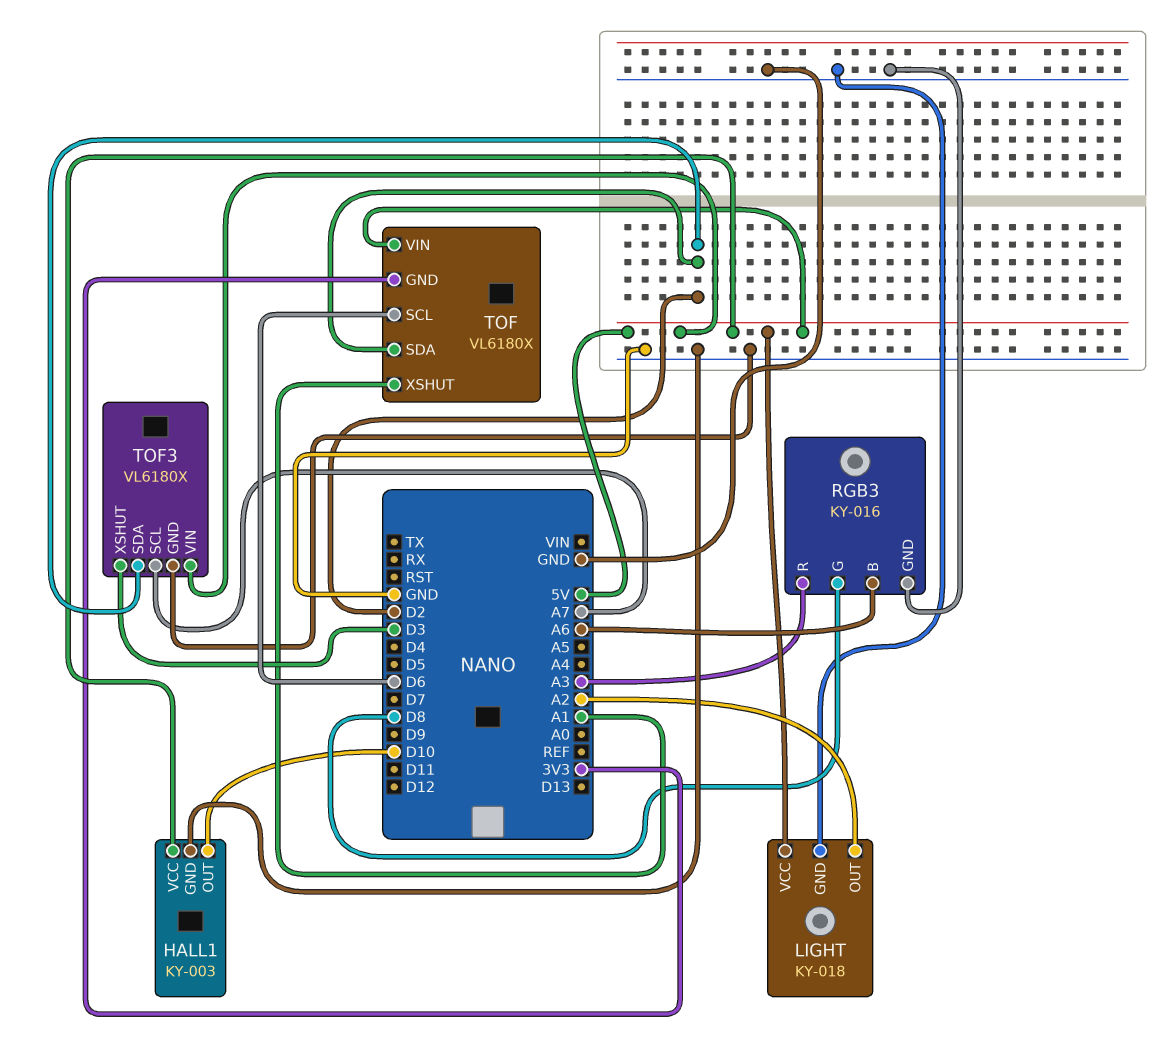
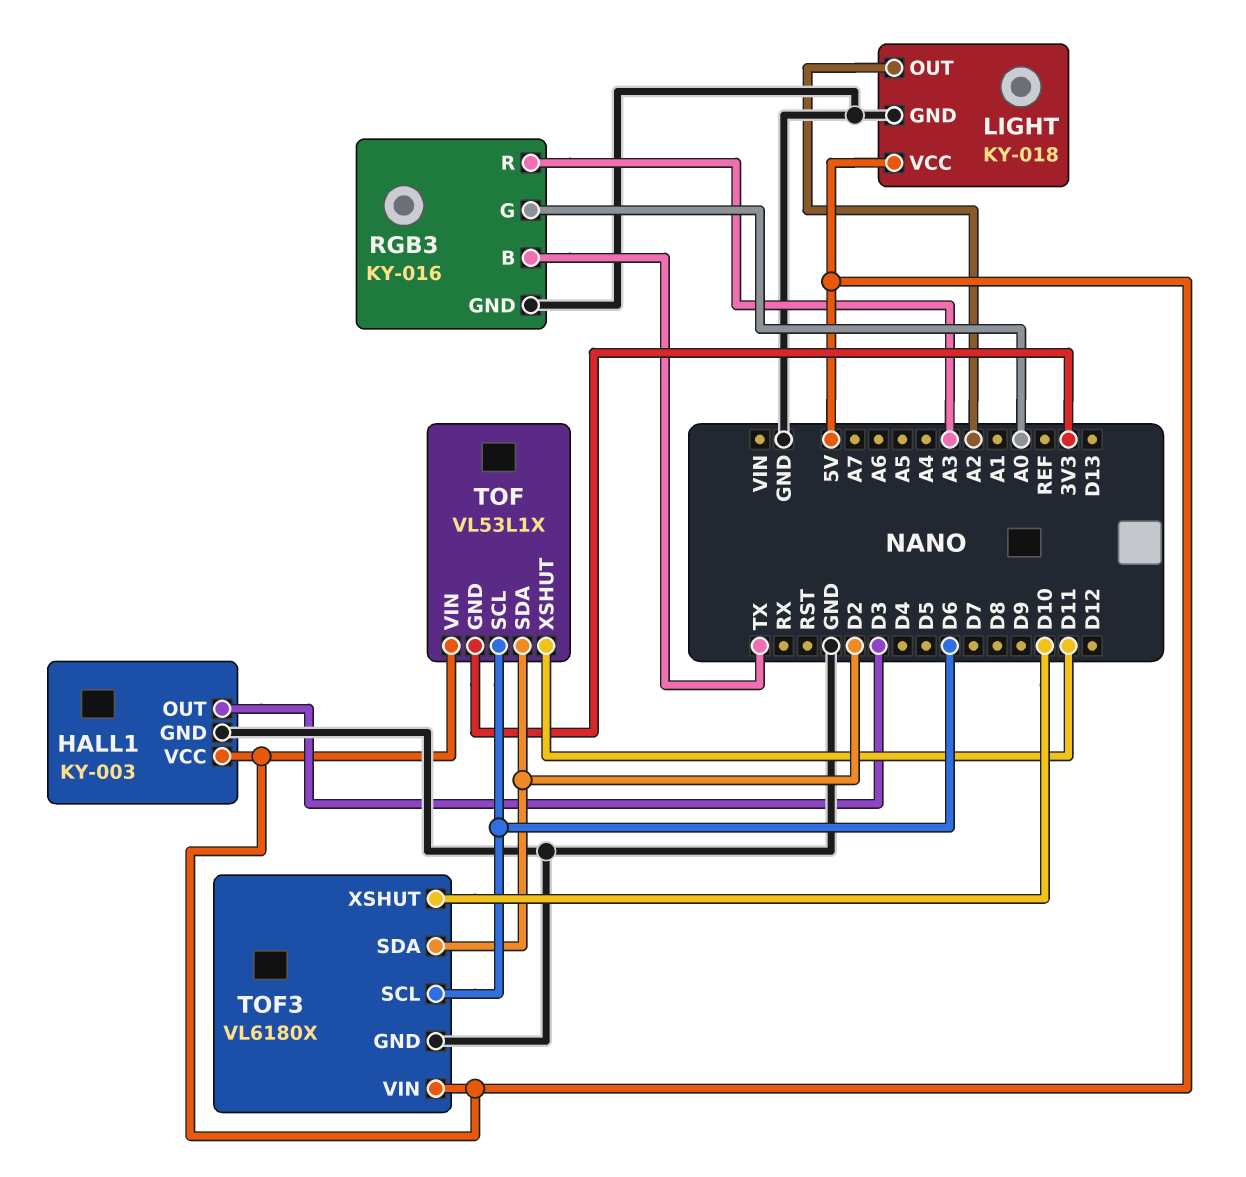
HALL1 pin OUT: D10 -> D3
RGB3 pin B: A6 -> TX
RGB3 pin G: D8 -> A0
TOF: VL6180X -> VL53L1X
TOF pin XSHUT: A1 -> D11
TOF3 pin SCL: A7 -> D6
TOF3 pin XSHUT: D3 -> D10

